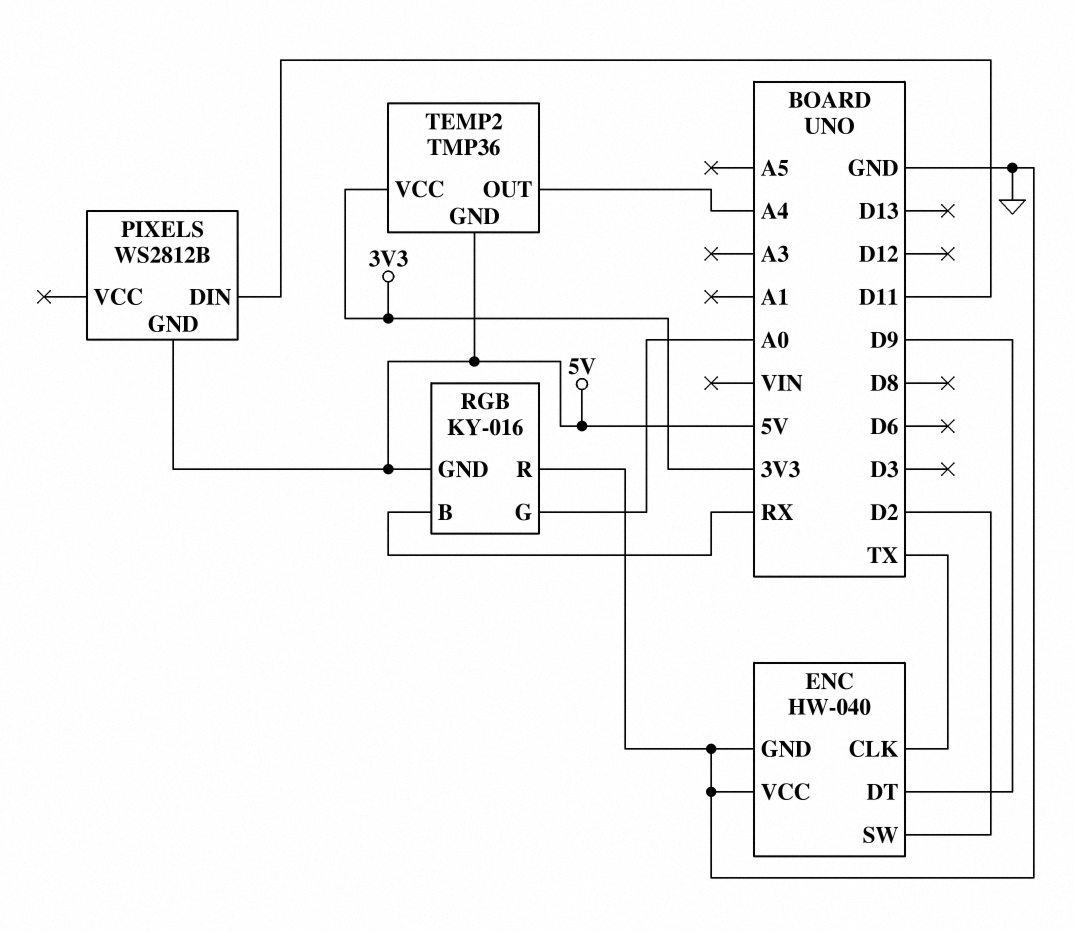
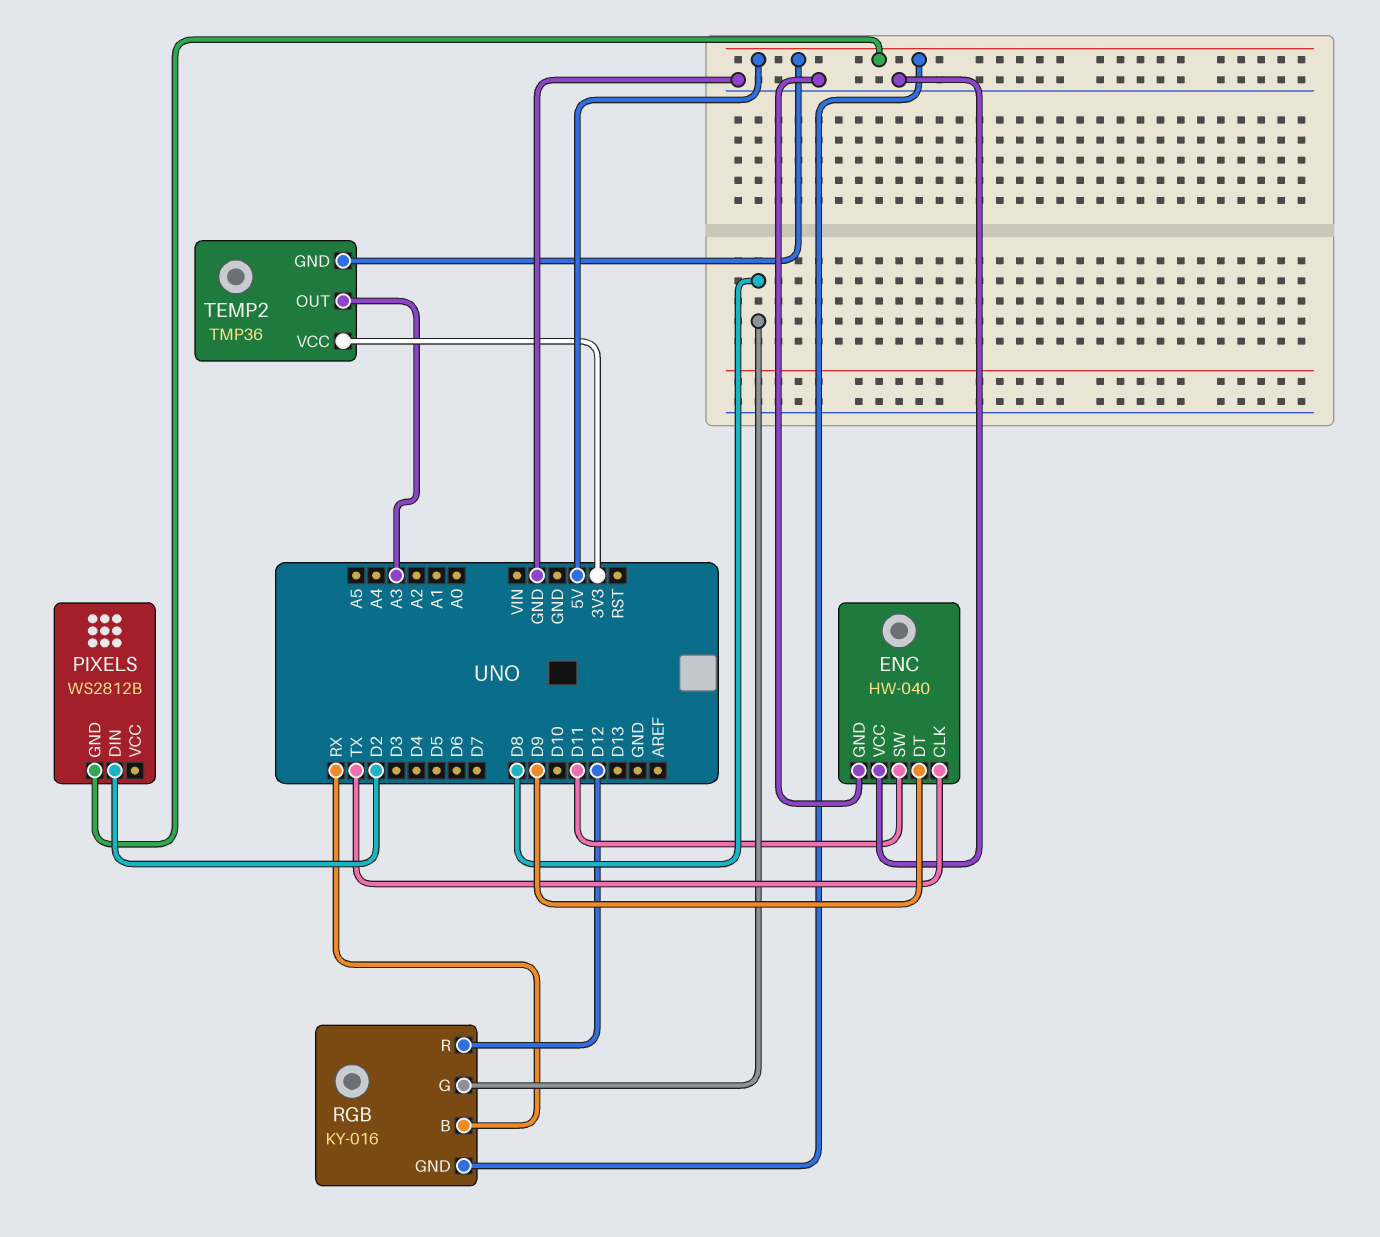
ENC pin SW: D2 -> D11
PIXELS pin DIN: D11 -> D2
RGB pin G: A0 -> D8
RGB pin R: GND -> D12
TEMP2 pin OUT: A4 -> A3

